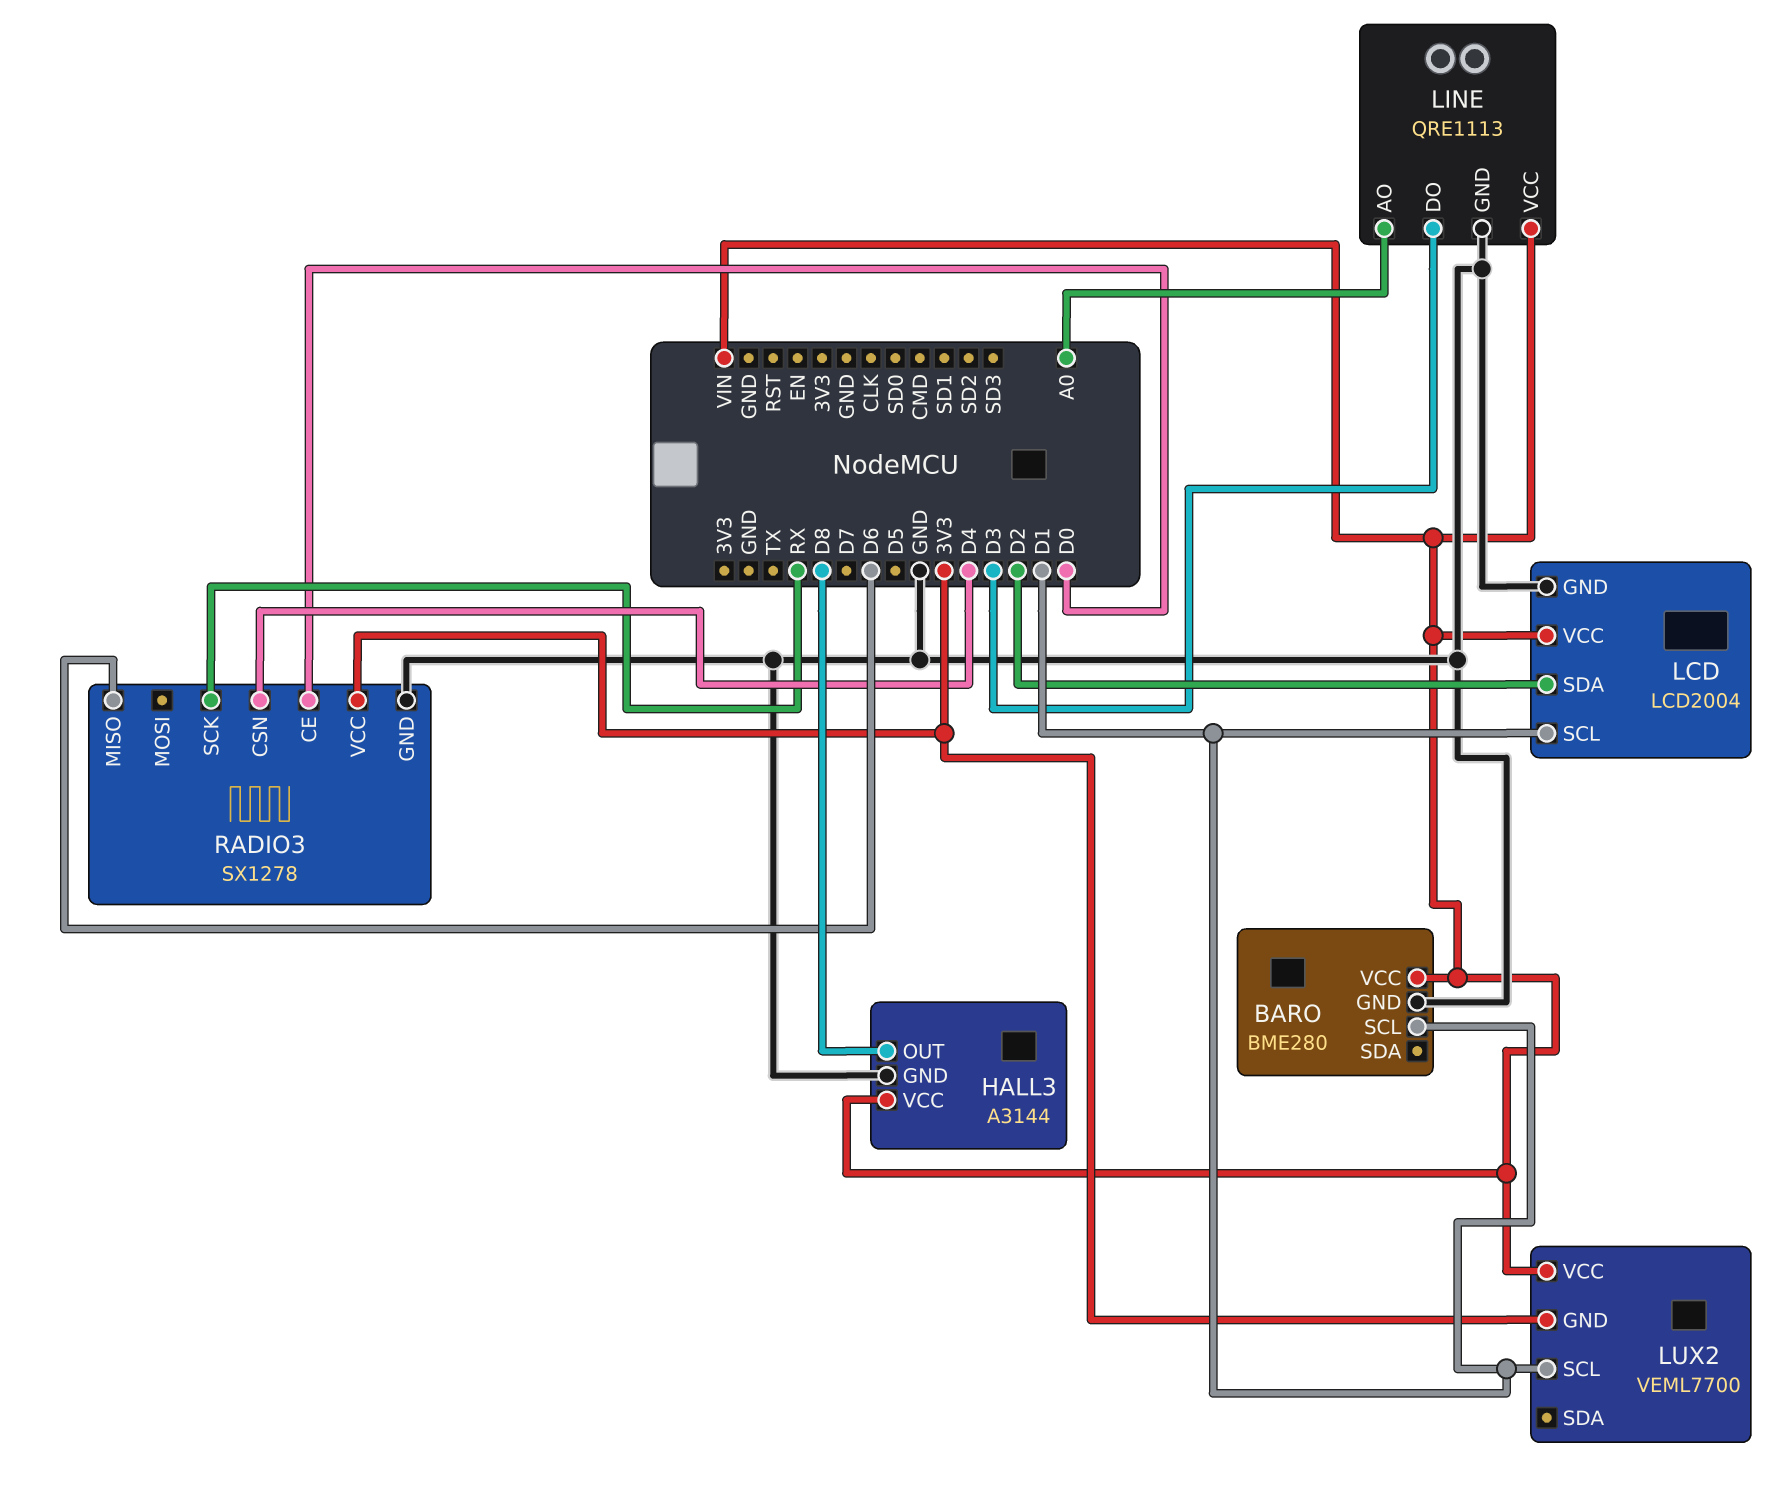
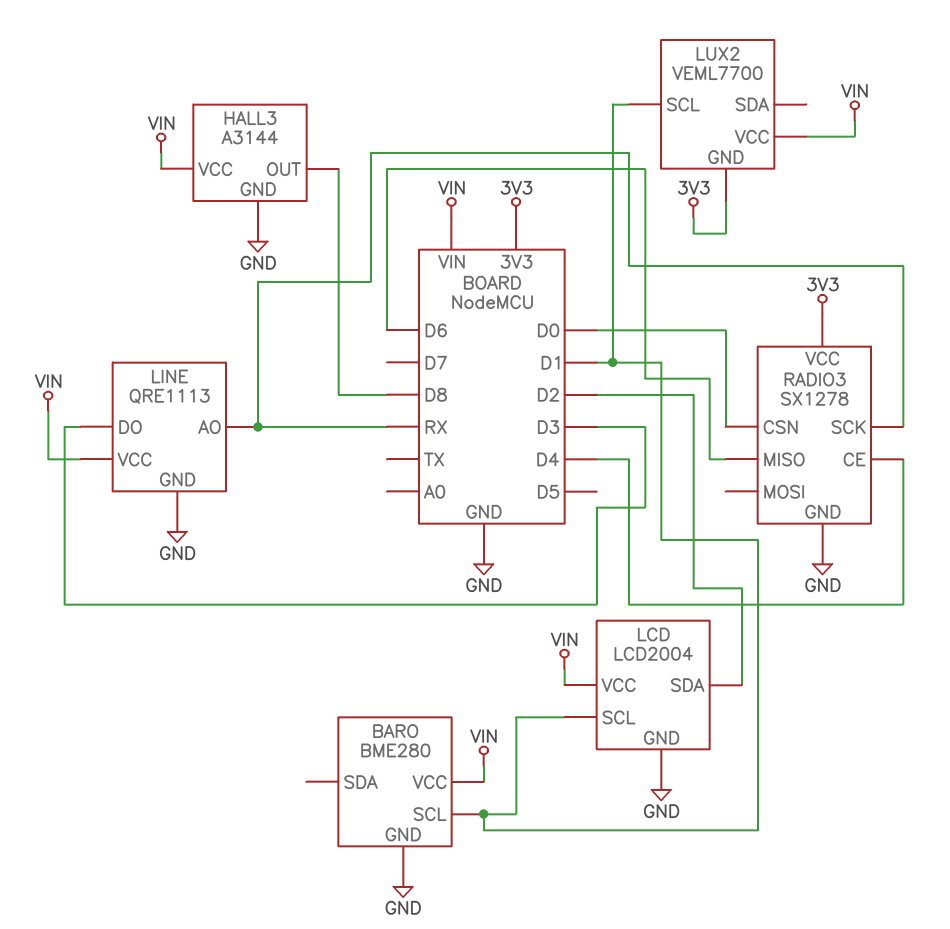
LINE pin AO: A0 -> RX
RADIO3 pin CE: D0 -> D4
RADIO3 pin CSN: D4 -> D0

